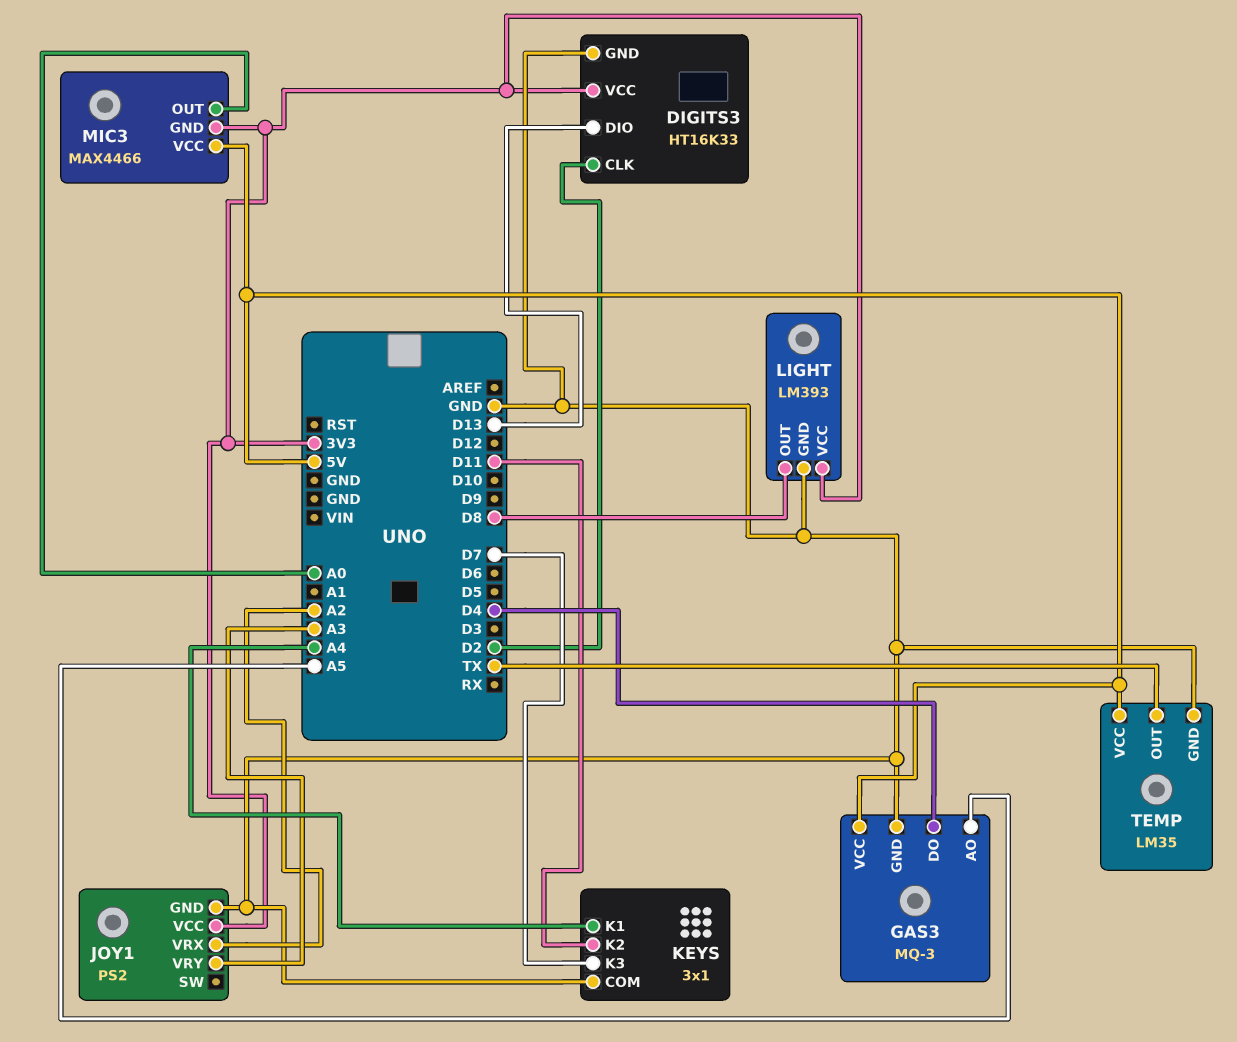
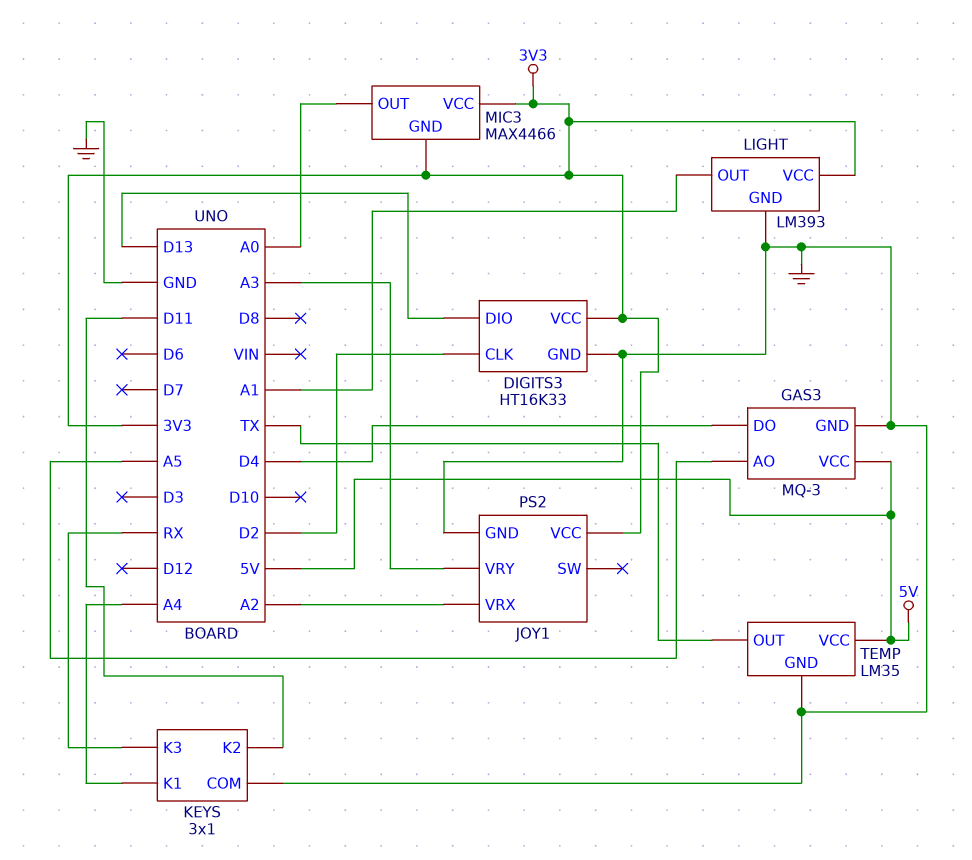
KEYS pin K3: D7 -> RX
LIGHT pin OUT: D8 -> A1
MIC3 pin VCC: 5V -> 3V3

